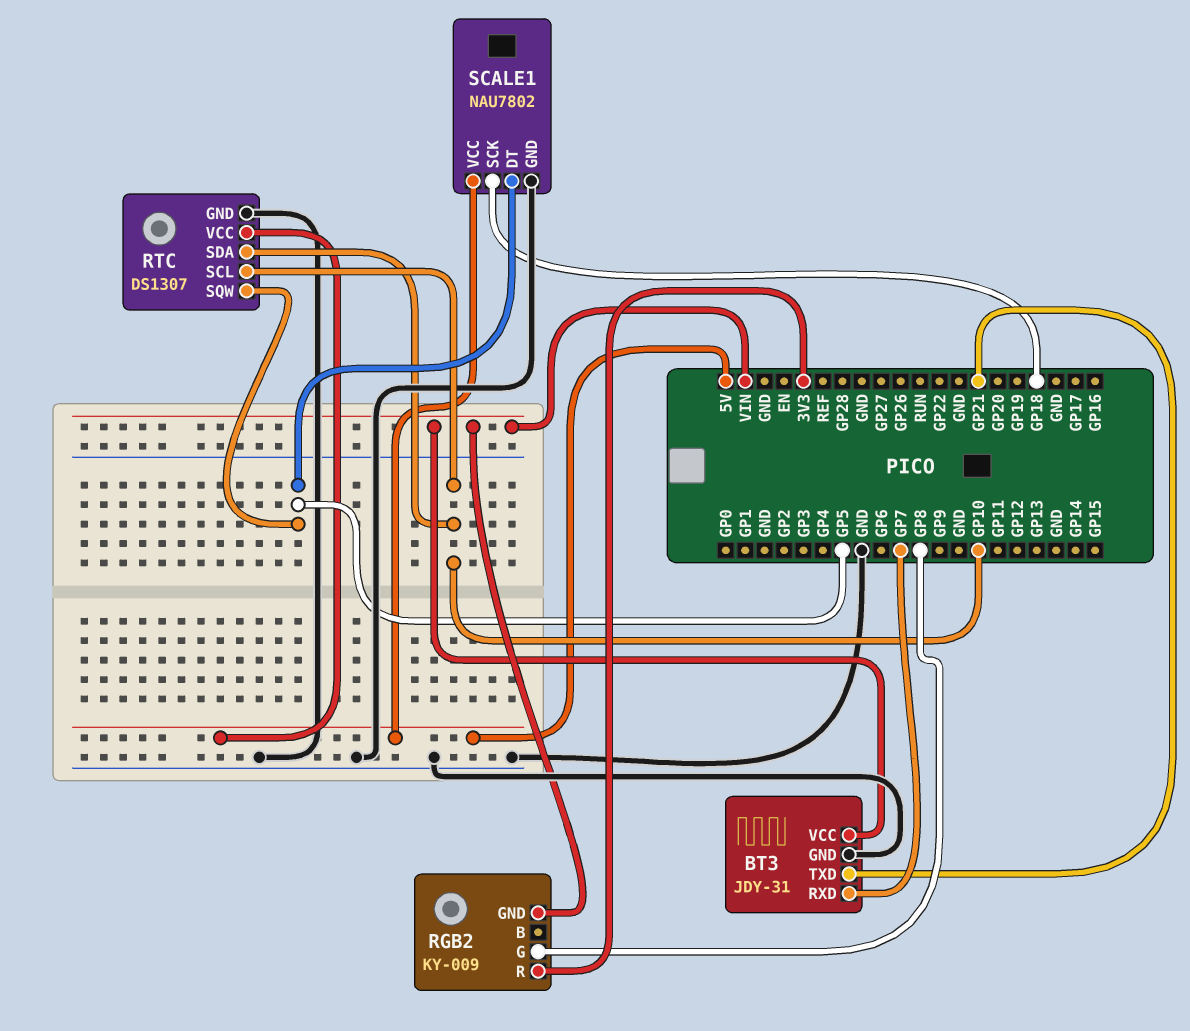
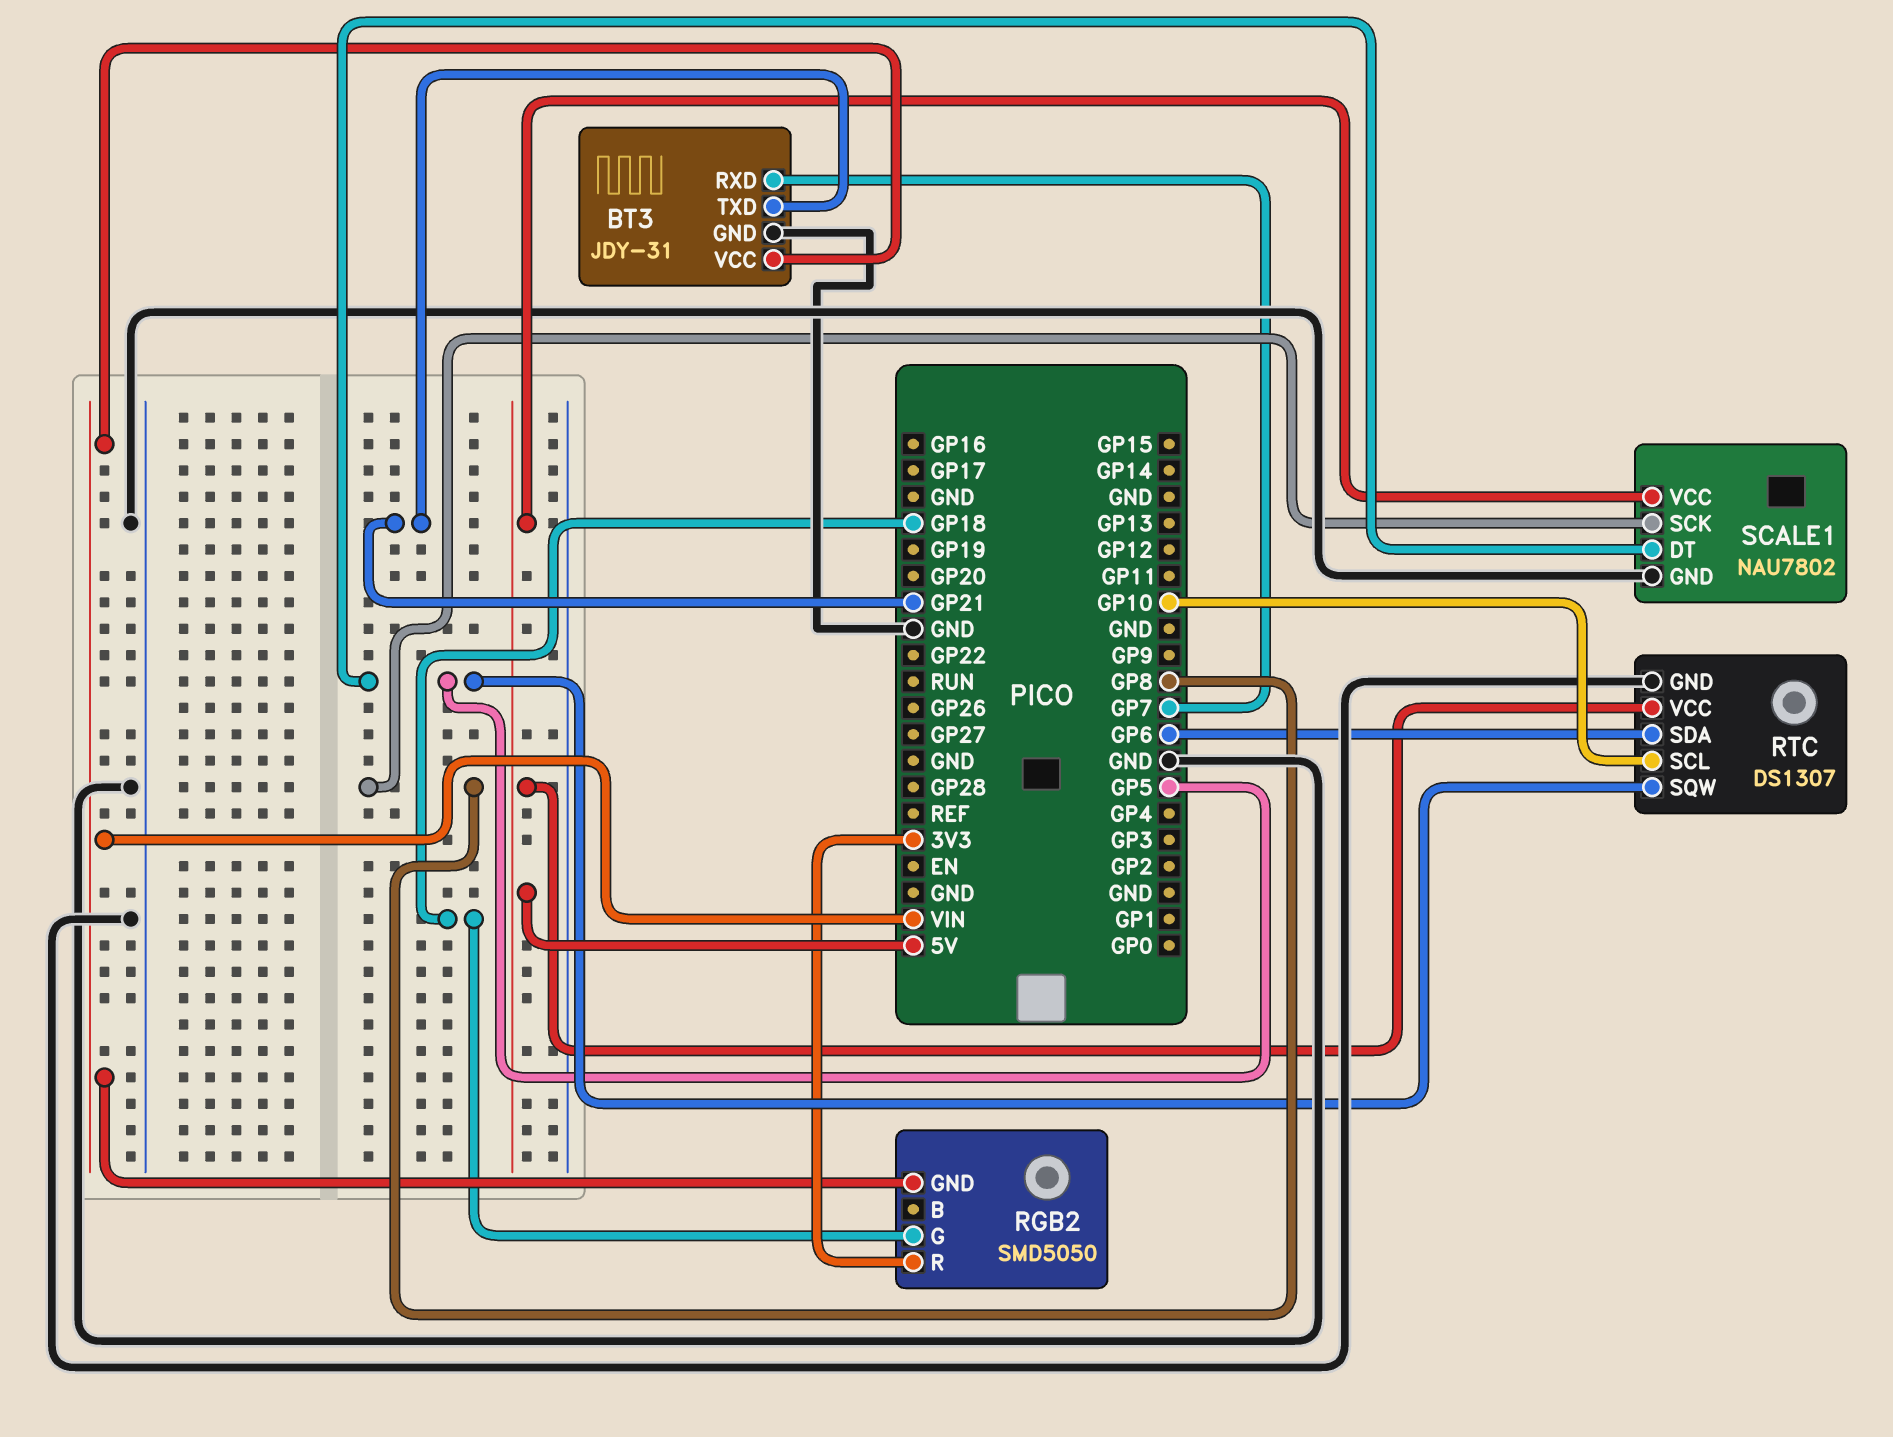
RGB2: KY-009 -> SMD5050
RGB2 pin G: GP8 -> GP18
RTC pin SDA: GP10 -> GP6
SCALE1 pin SCK: GP18 -> GP8

